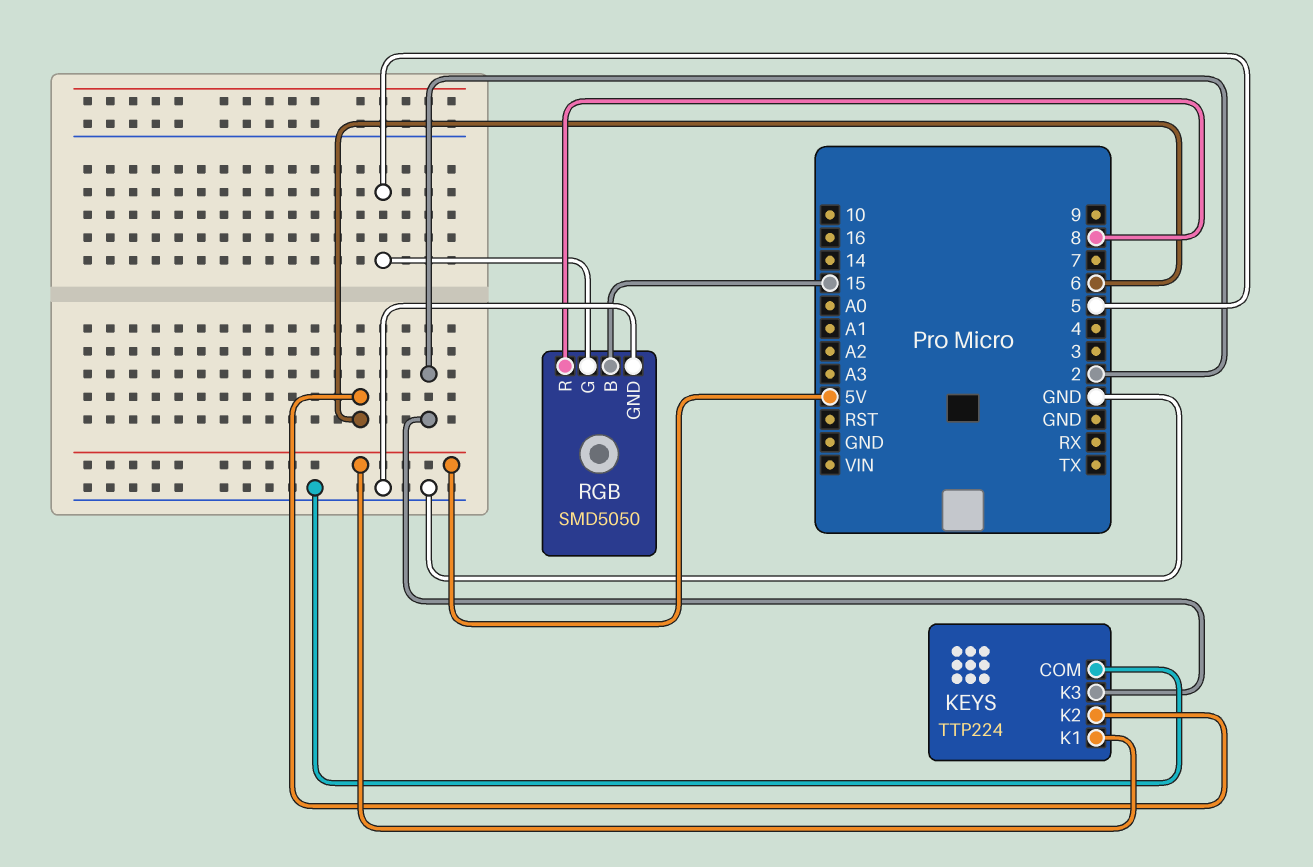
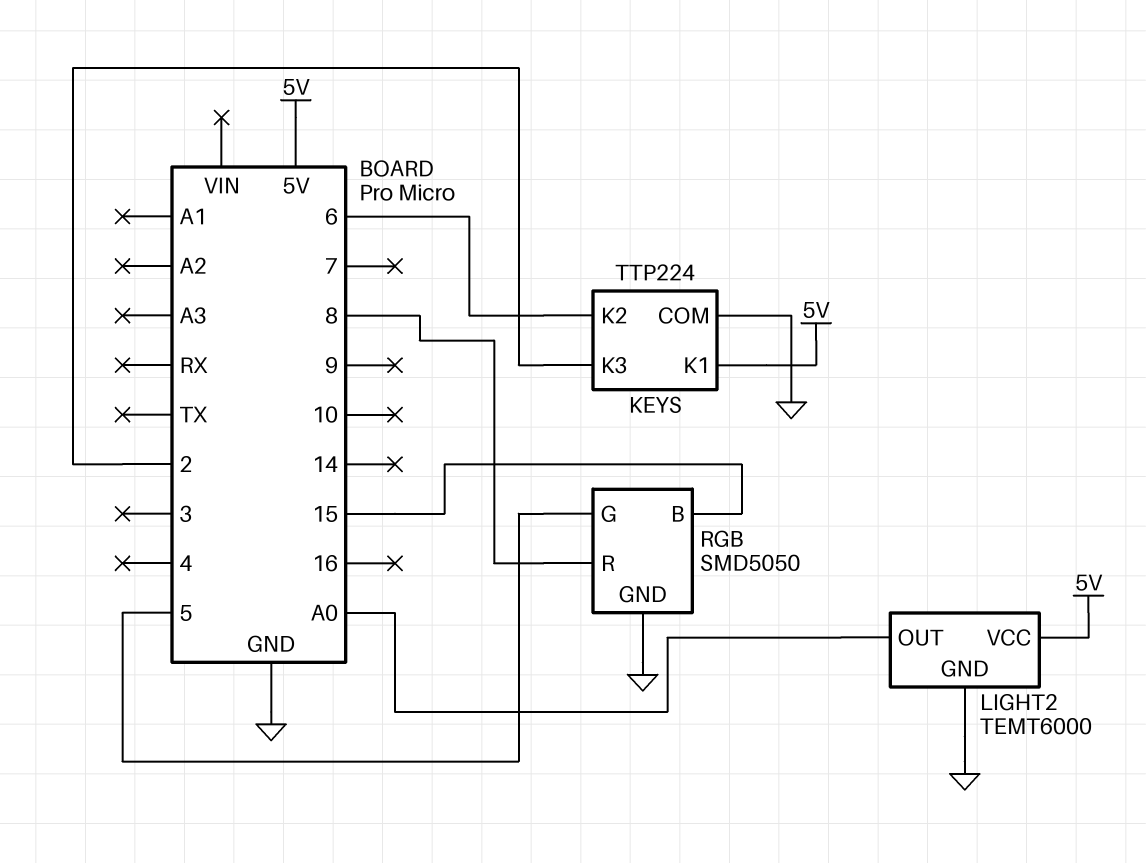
LIGHT2: none -> TEMT6000
LIGHT2 pin GND: none -> GND
LIGHT2 pin OUT: none -> A0
LIGHT2 pin VCC: none -> 5V

